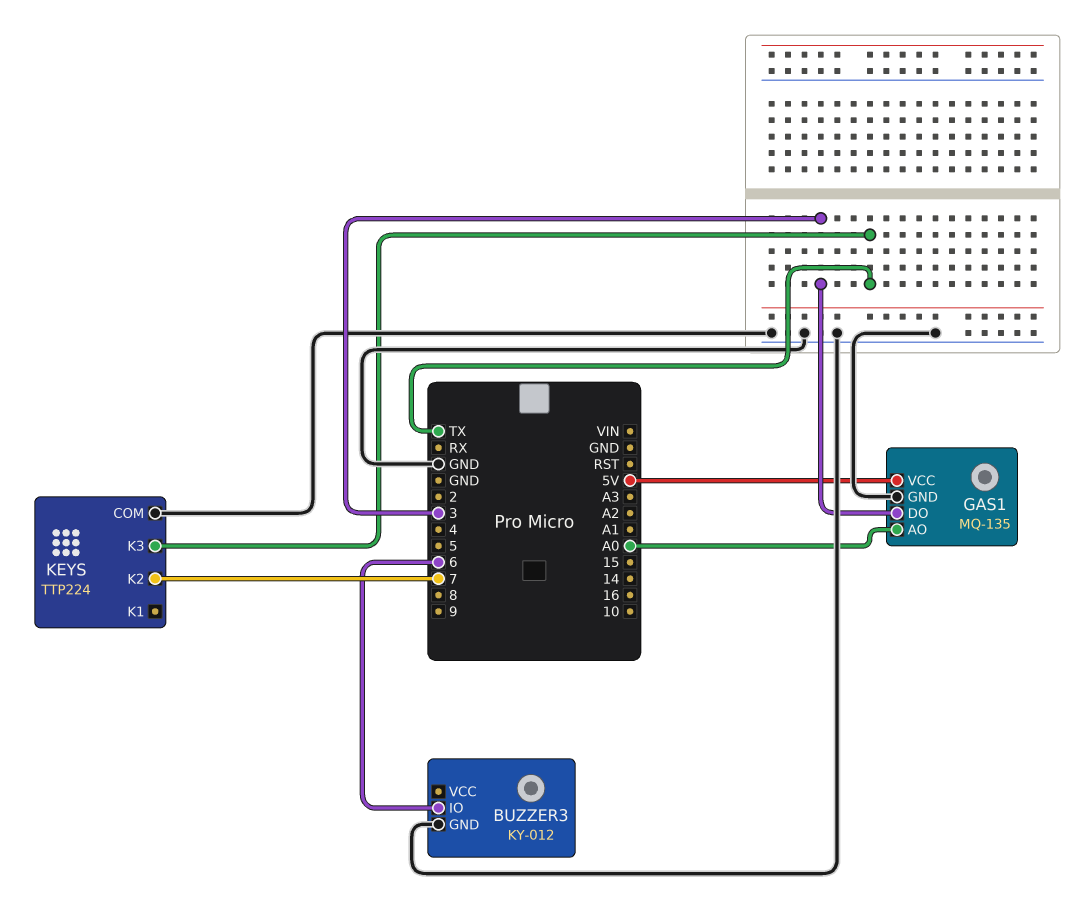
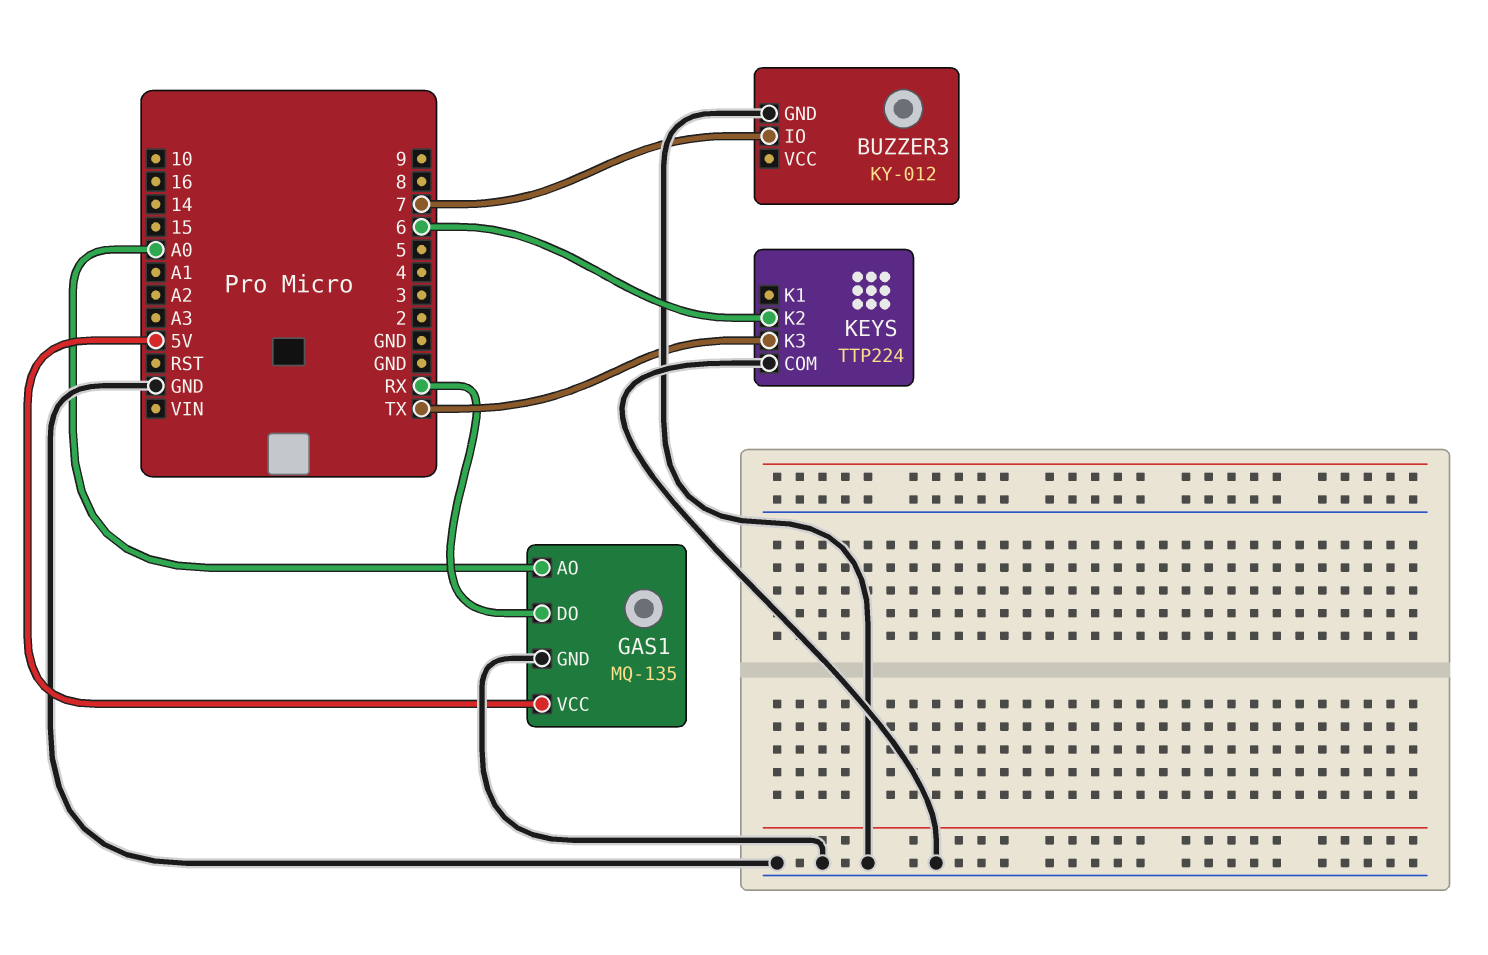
BUZZER3 pin IO: 6 -> 7
GAS1 pin DO: 3 -> RX
KEYS pin K2: 7 -> 6

